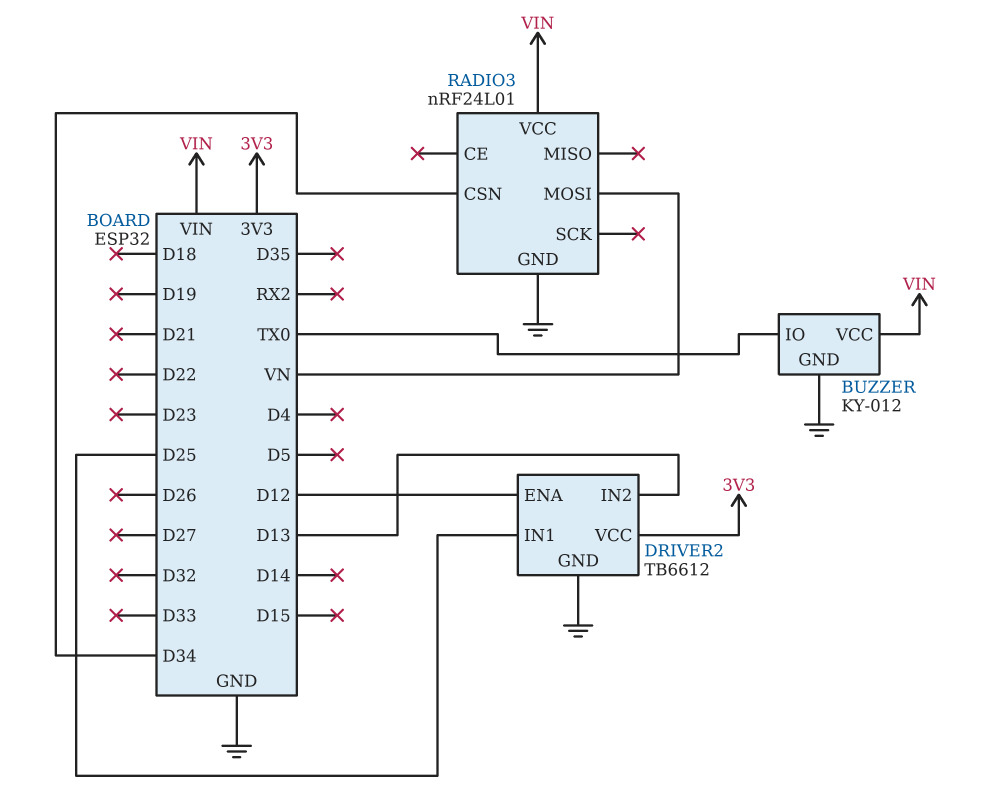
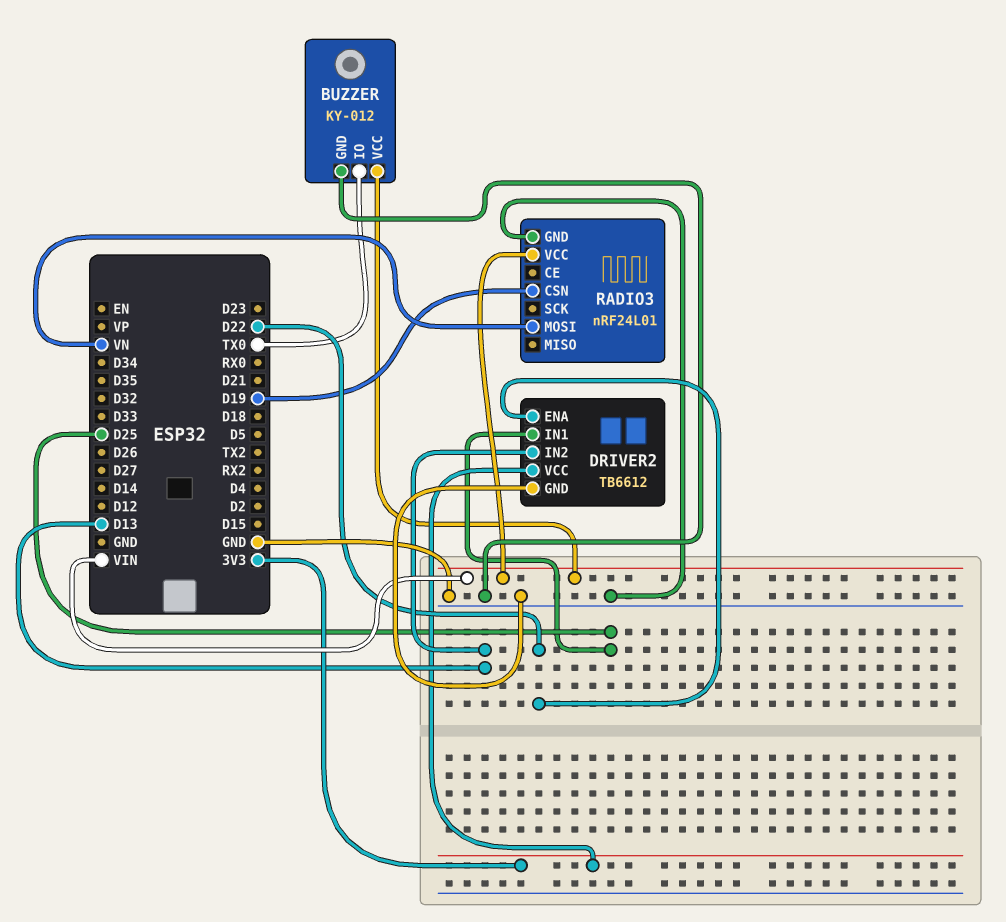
DRIVER2 pin ENA: D12 -> D22
RADIO3 pin CSN: D34 -> D19

